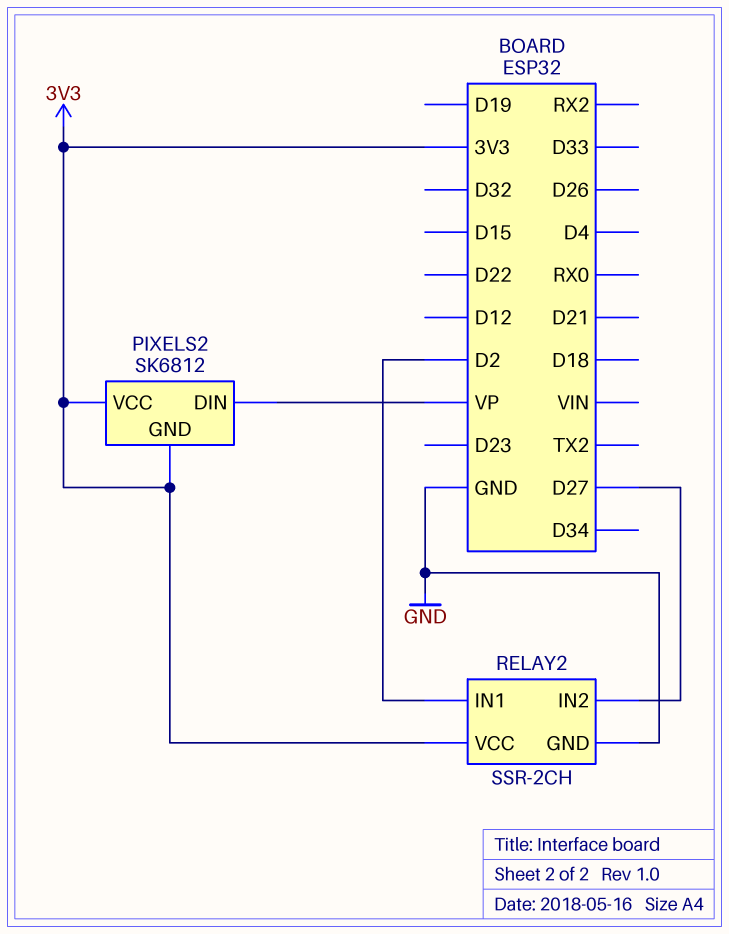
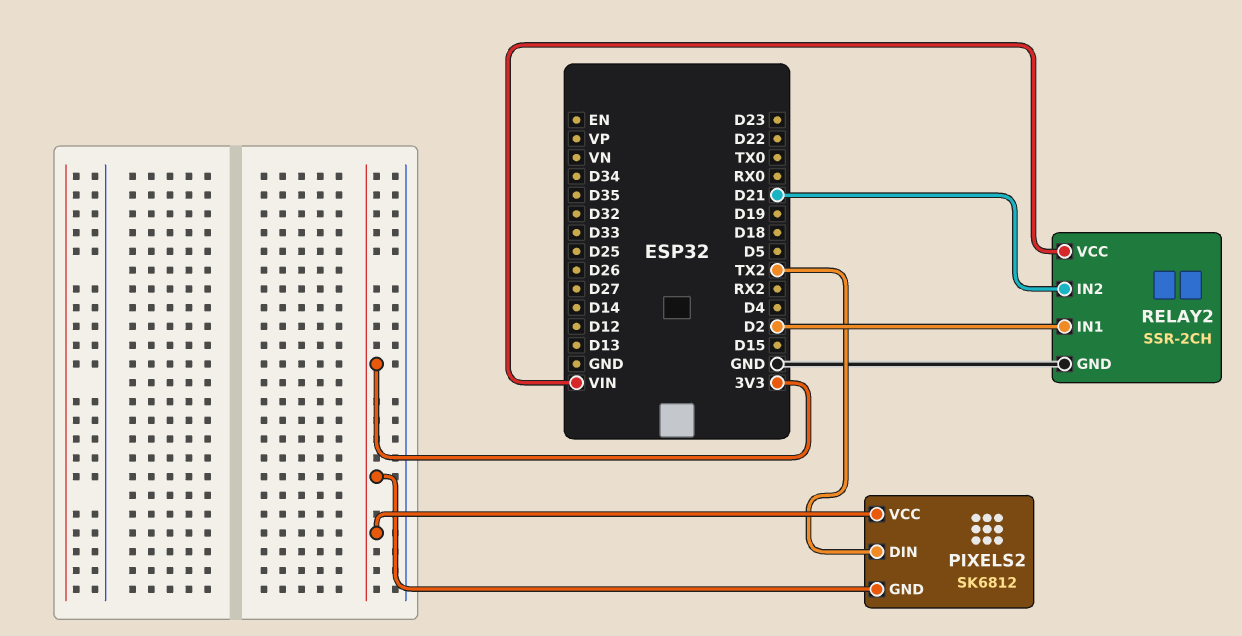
PIXELS2 pin DIN: VP -> TX2
RELAY2 pin IN2: D27 -> D21
RELAY2 pin VCC: 3V3 -> VIN

